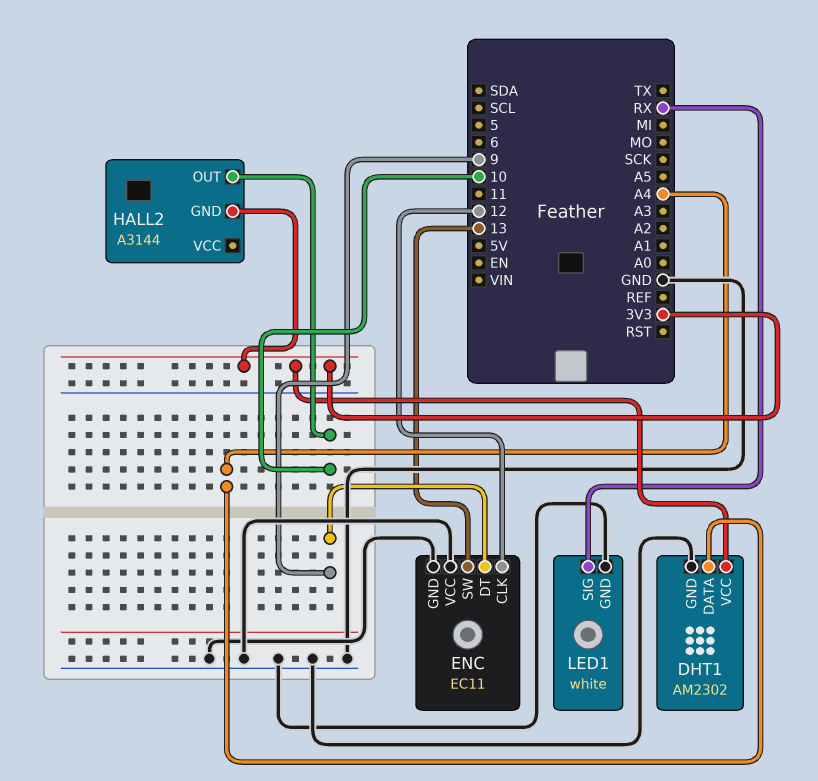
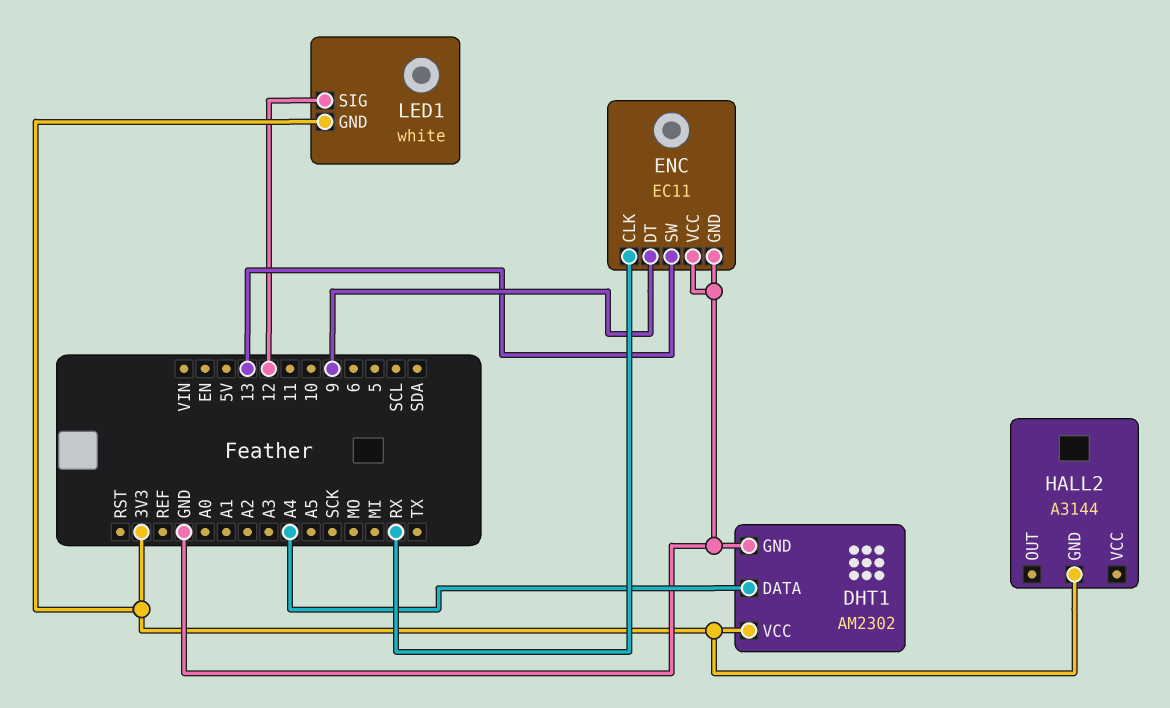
ENC pin CLK: 12 -> RX
HALL2 pin OUT: 10 -> none
LED1 pin GND: GND -> 3V3
LED1 pin SIG: RX -> 12

